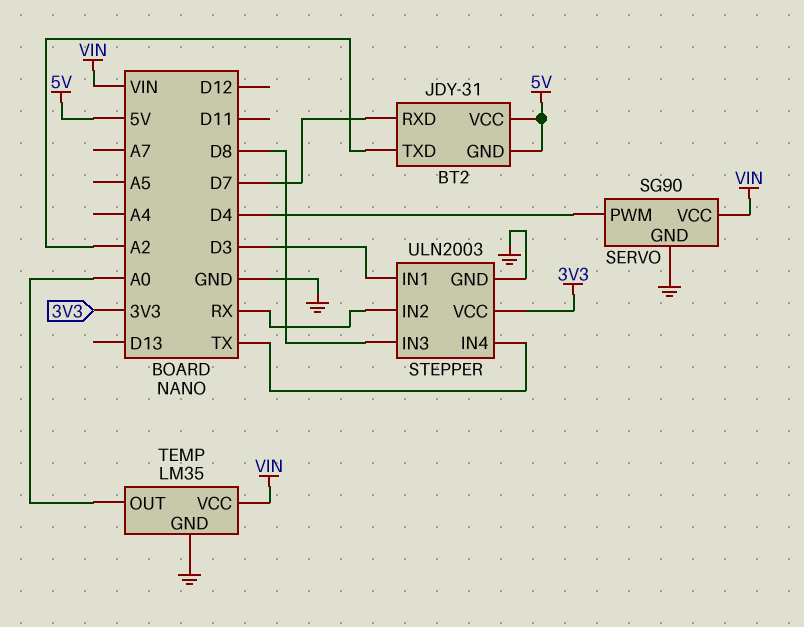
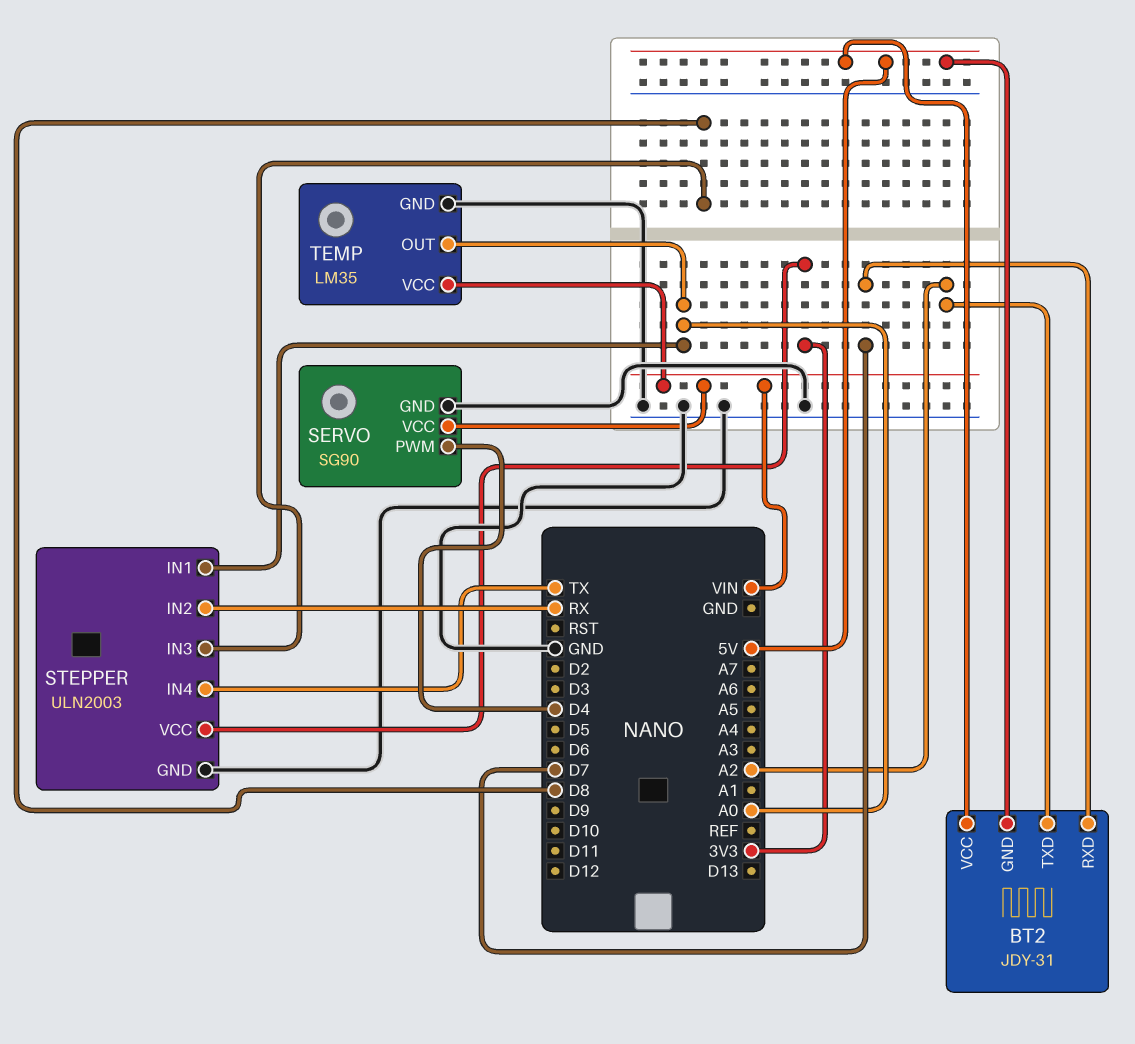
STEPPER pin IN1: D3 -> A0

